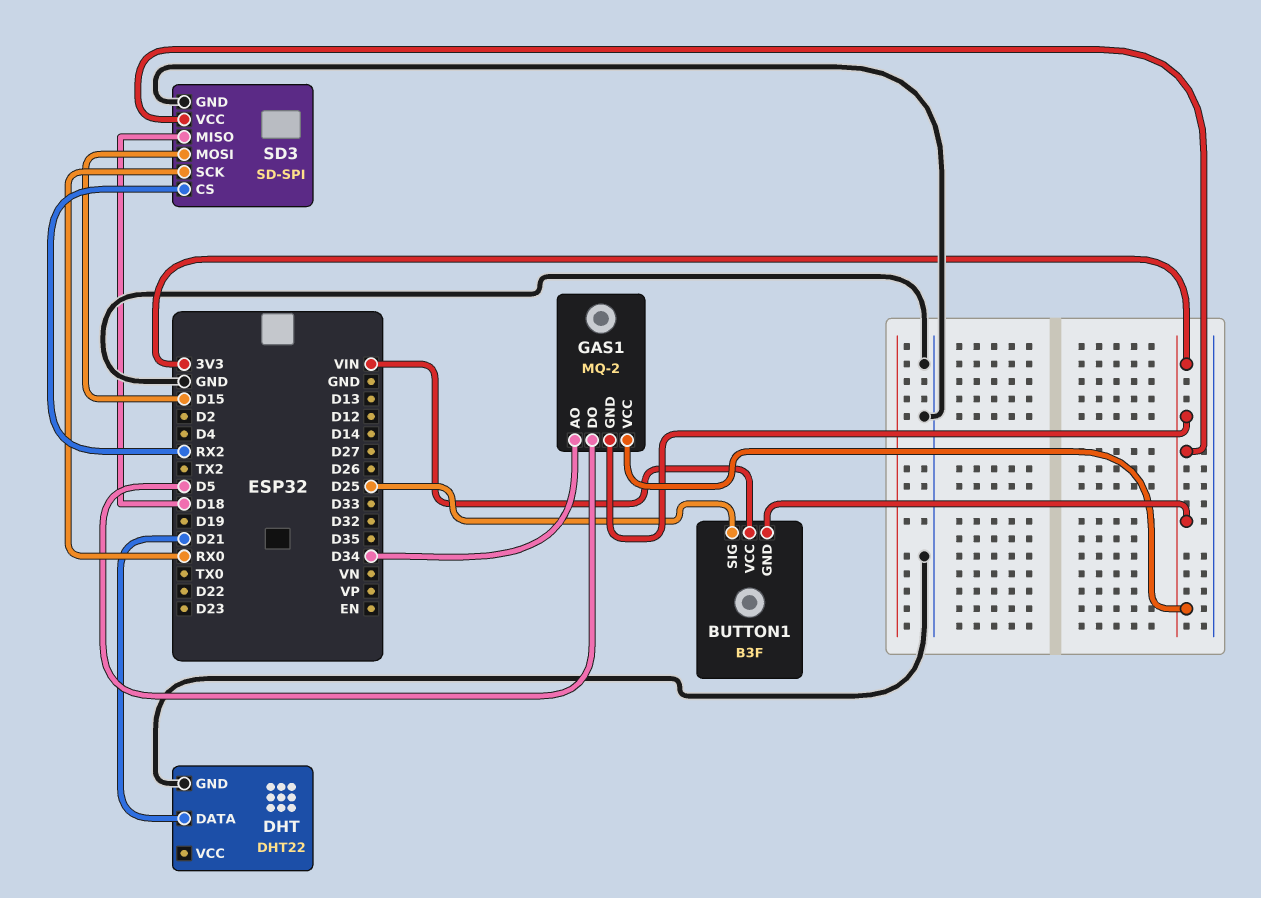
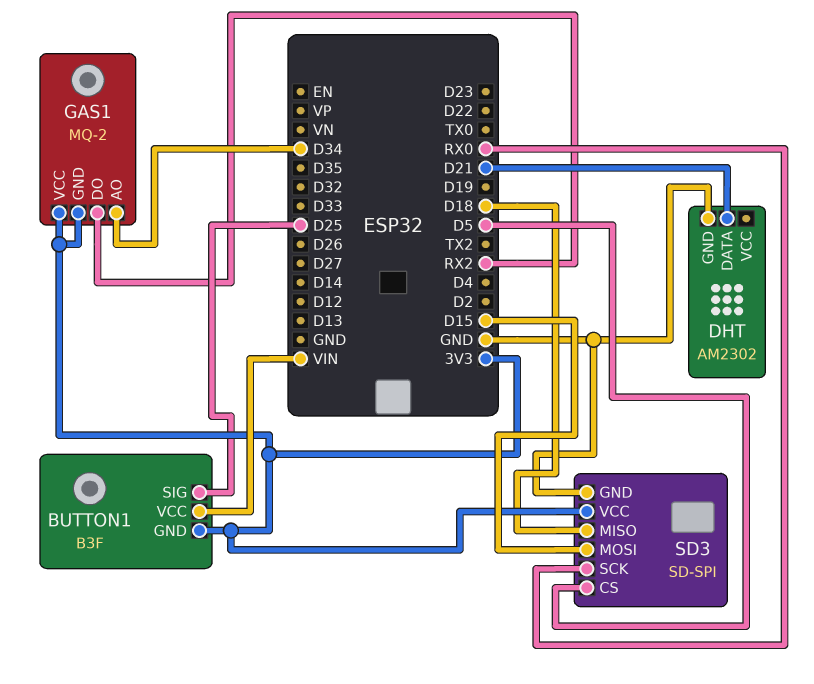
DHT: DHT22 -> AM2302
GAS1 pin DO: D5 -> RX2
SD3 pin CS: RX2 -> D5

